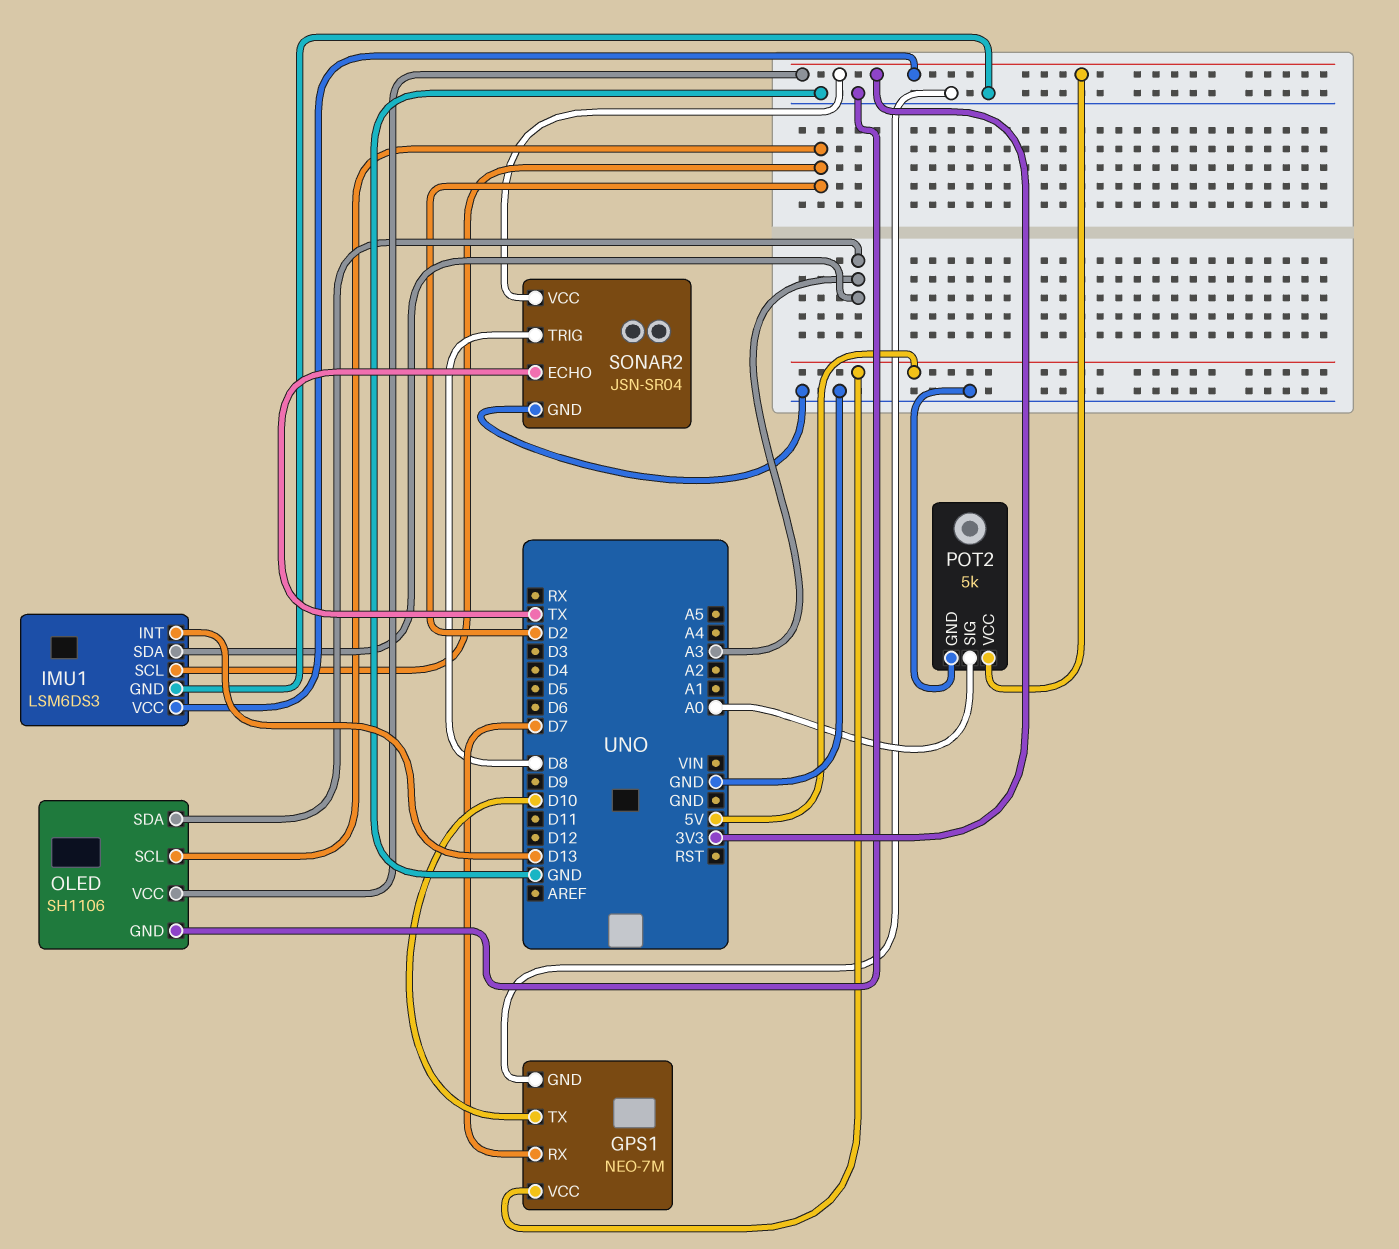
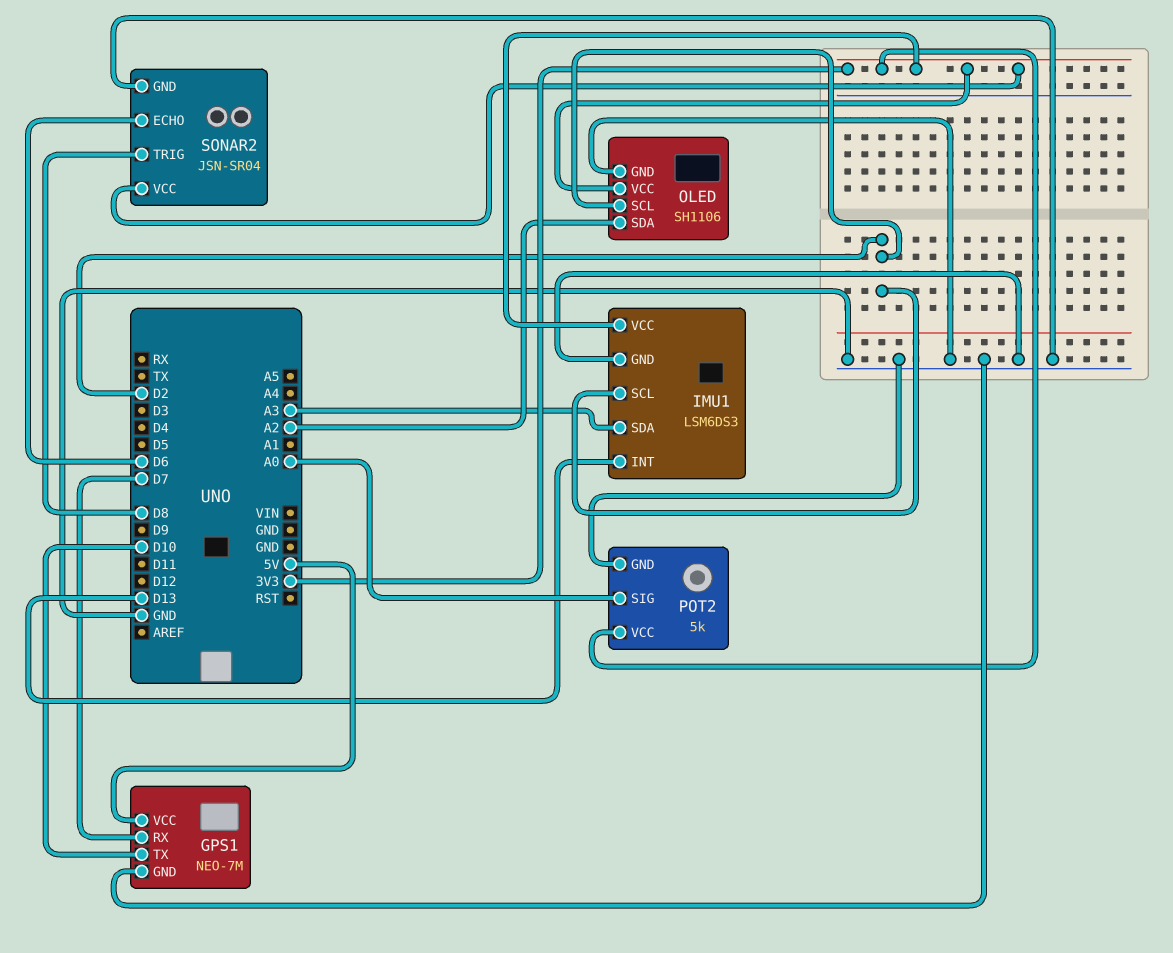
OLED pin SDA: A3 -> A2
SONAR2 pin ECHO: TX -> D6

